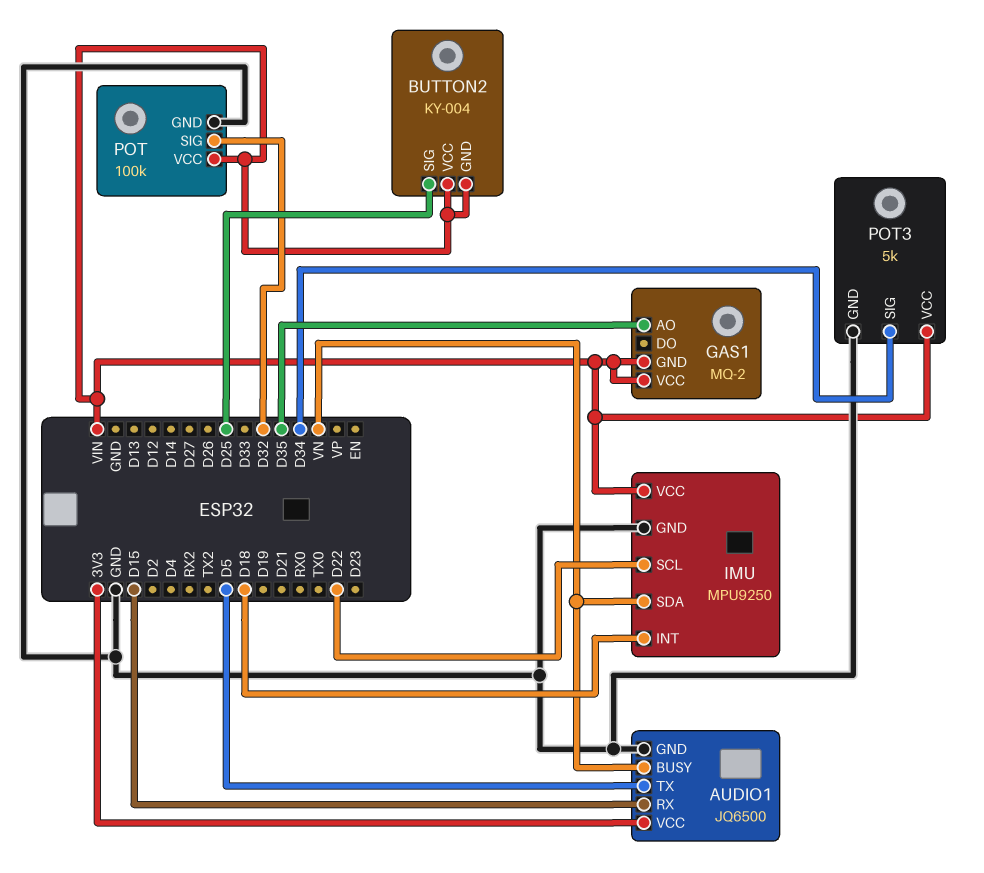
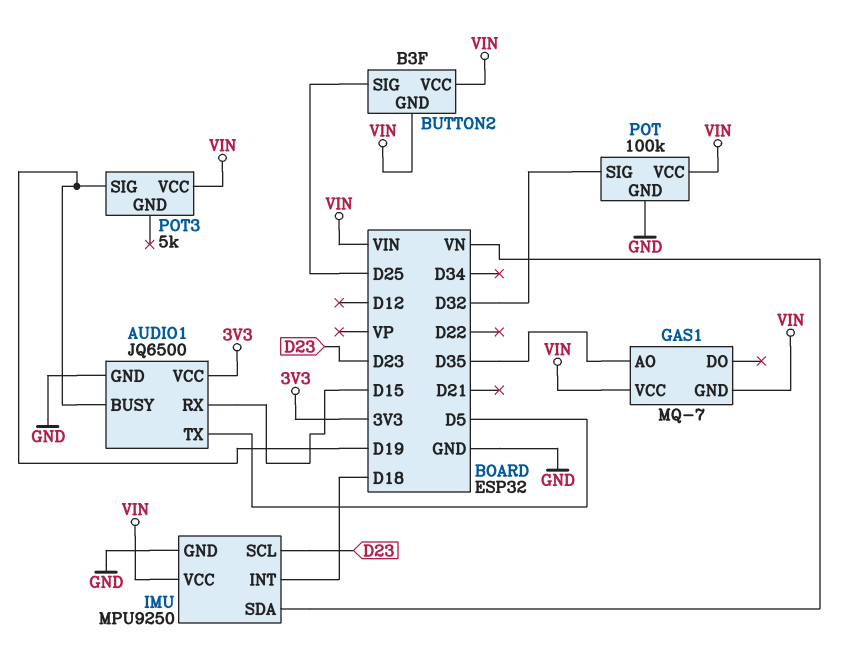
AUDIO1 pin BUSY: VN -> D19
BUTTON2: KY-004 -> B3F
GAS1: MQ-2 -> MQ-7
IMU pin SCL: D22 -> D23
POT3 pin GND: GND -> none
POT3 pin SIG: D34 -> D19

